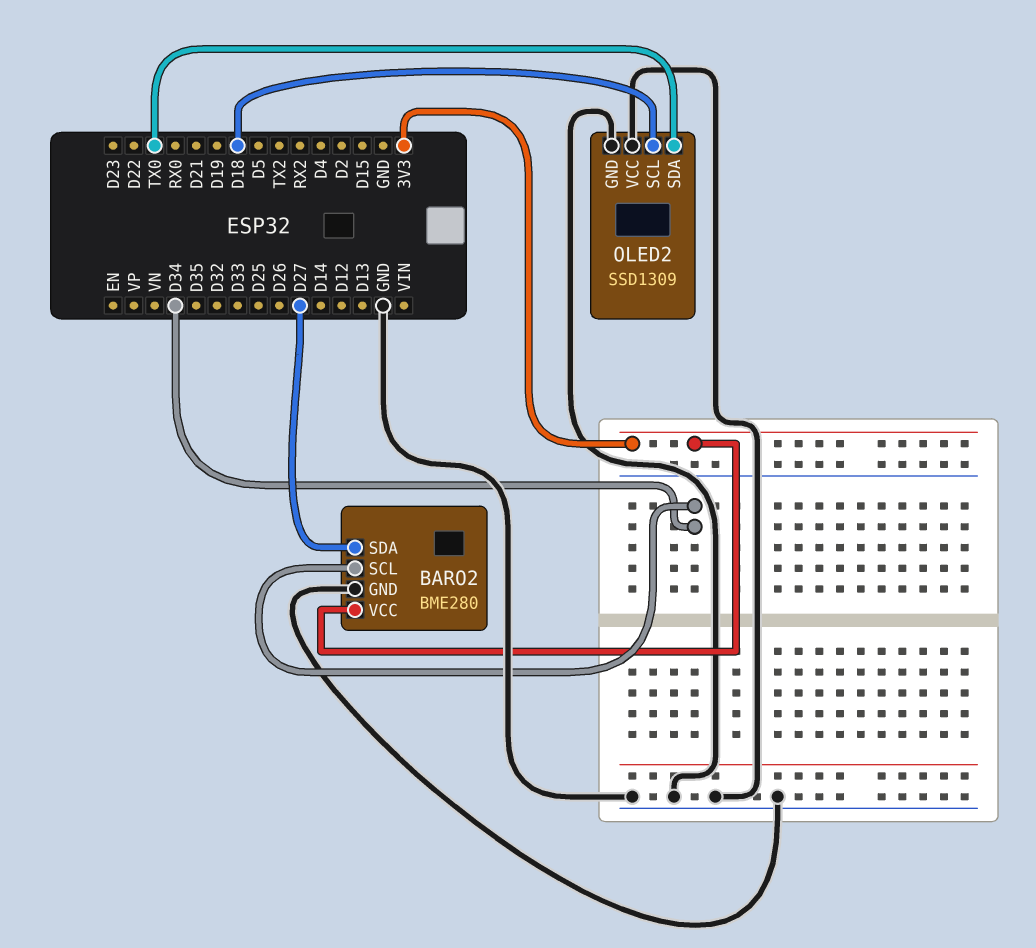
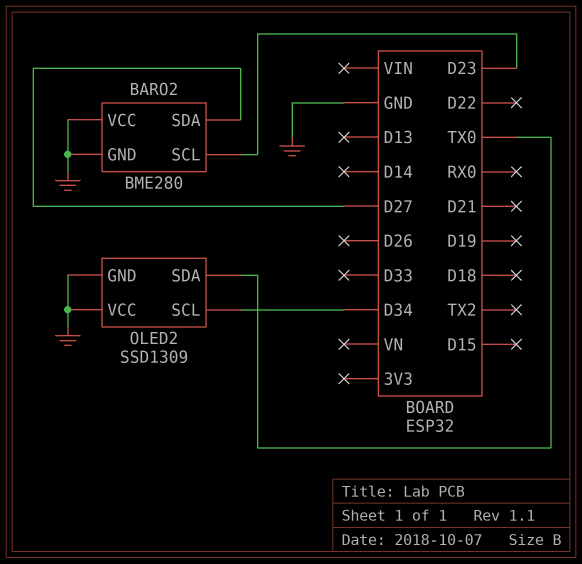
BARO2 pin SCL: D34 -> D23
BARO2 pin VCC: 3V3 -> GND
OLED2 pin SCL: D18 -> D34

